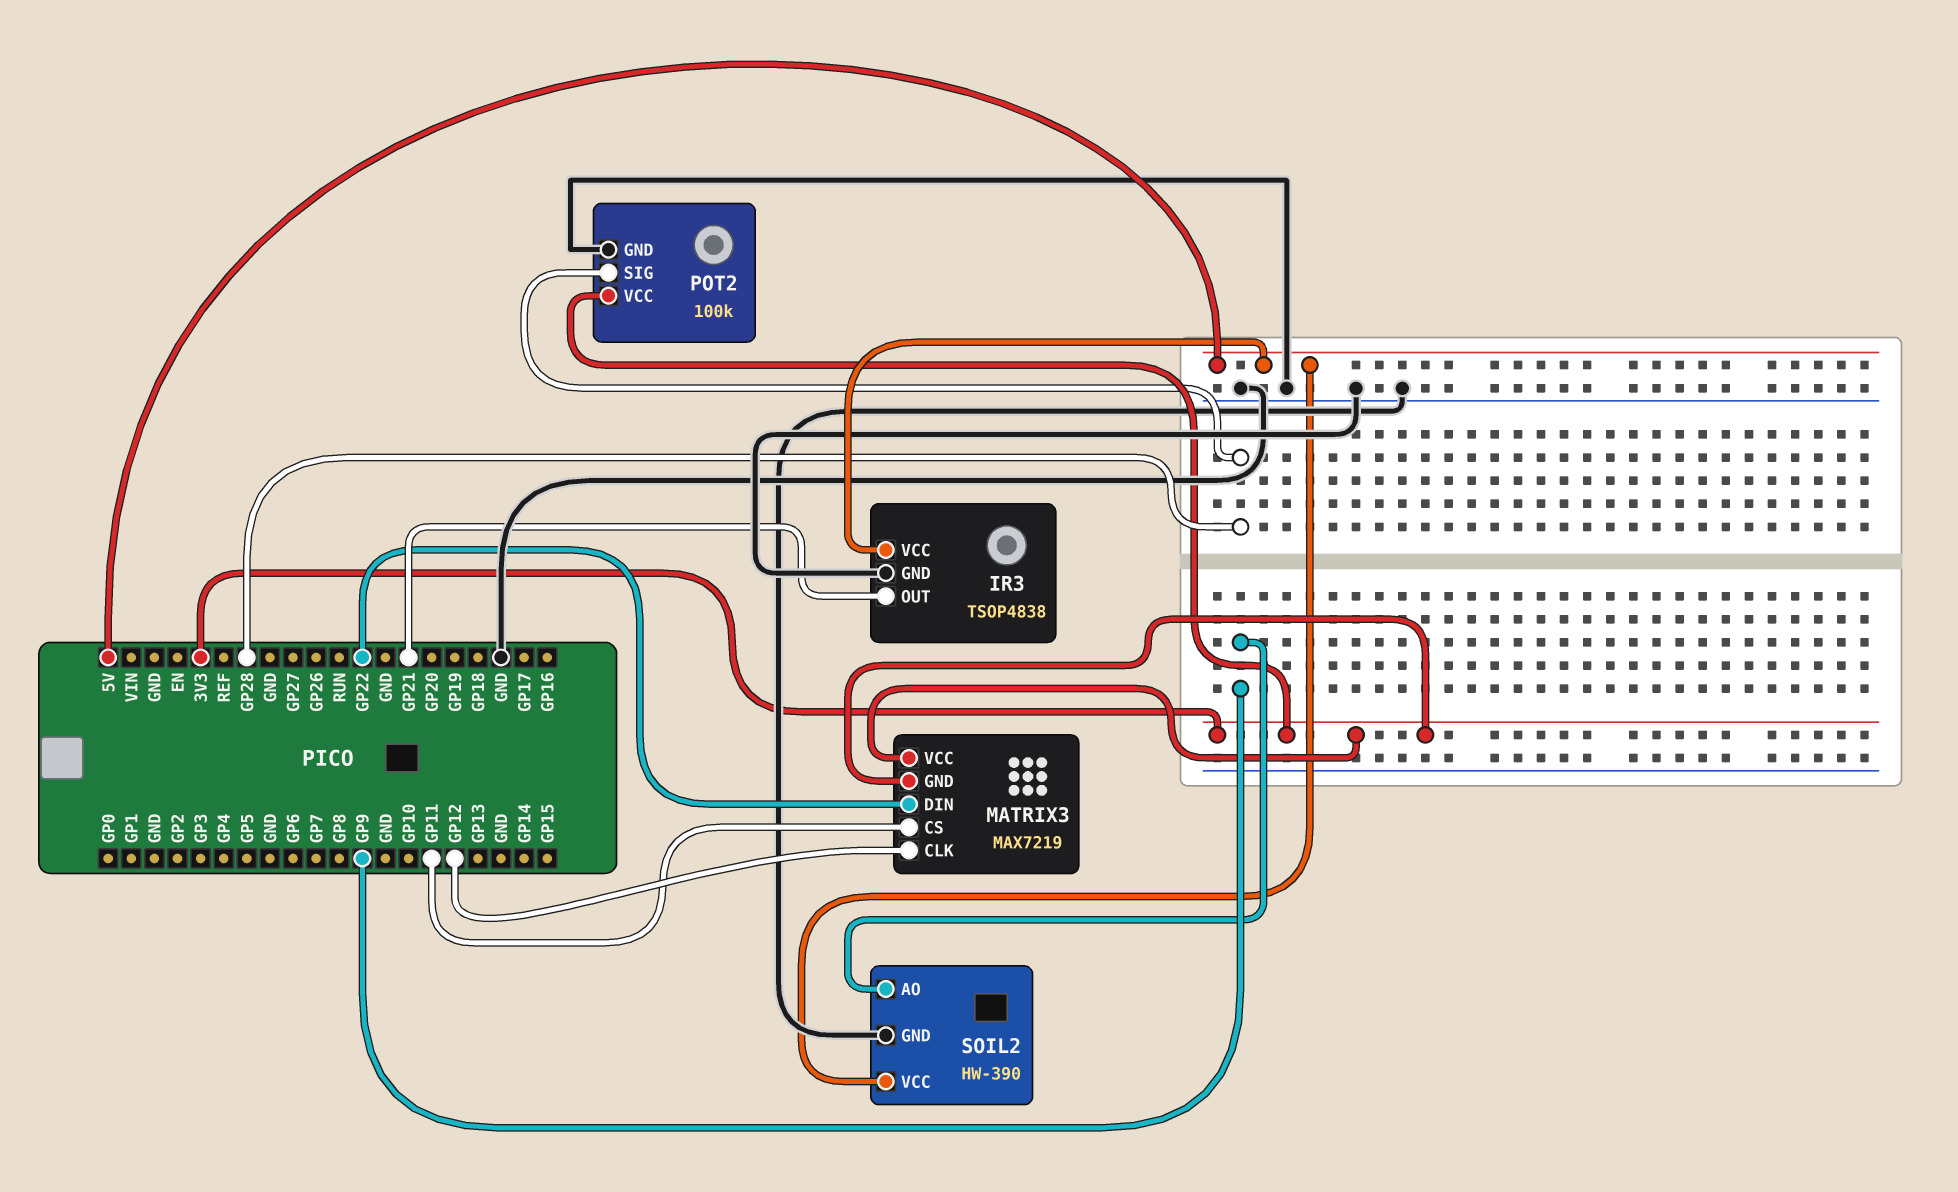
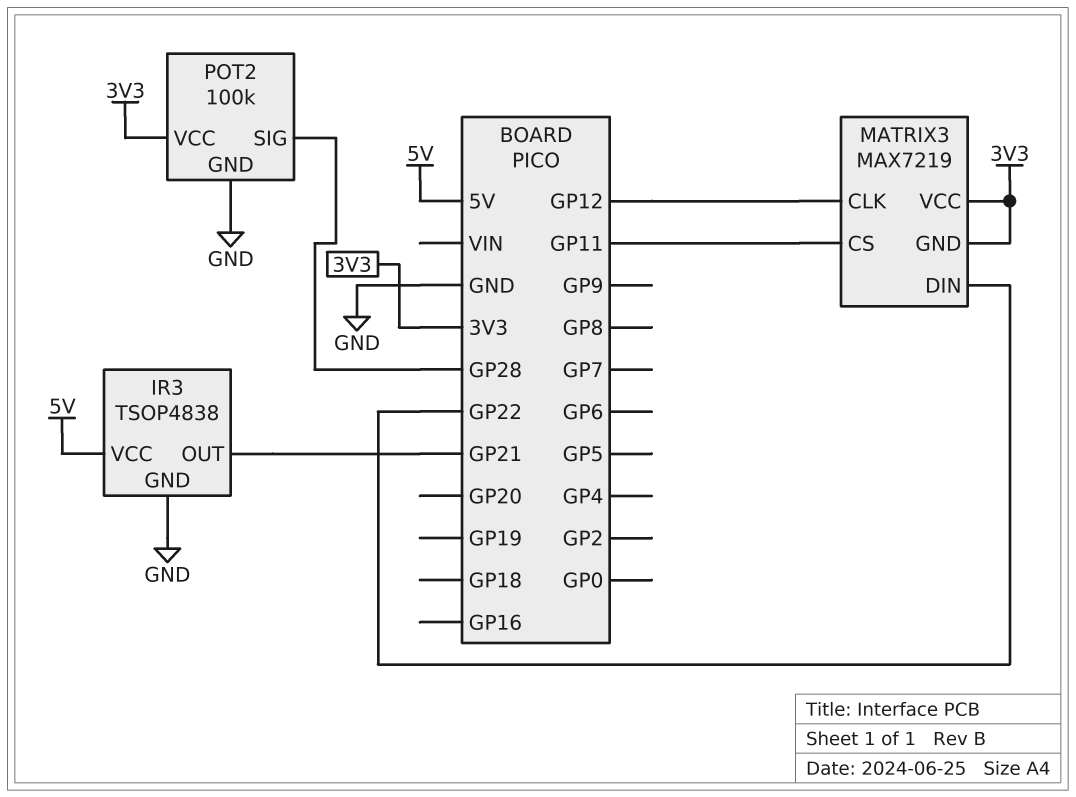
SOIL2: HW-390 -> none
SOIL2 pin AO: GP9 -> none
SOIL2 pin GND: GND -> none
SOIL2 pin VCC: 5V -> none

